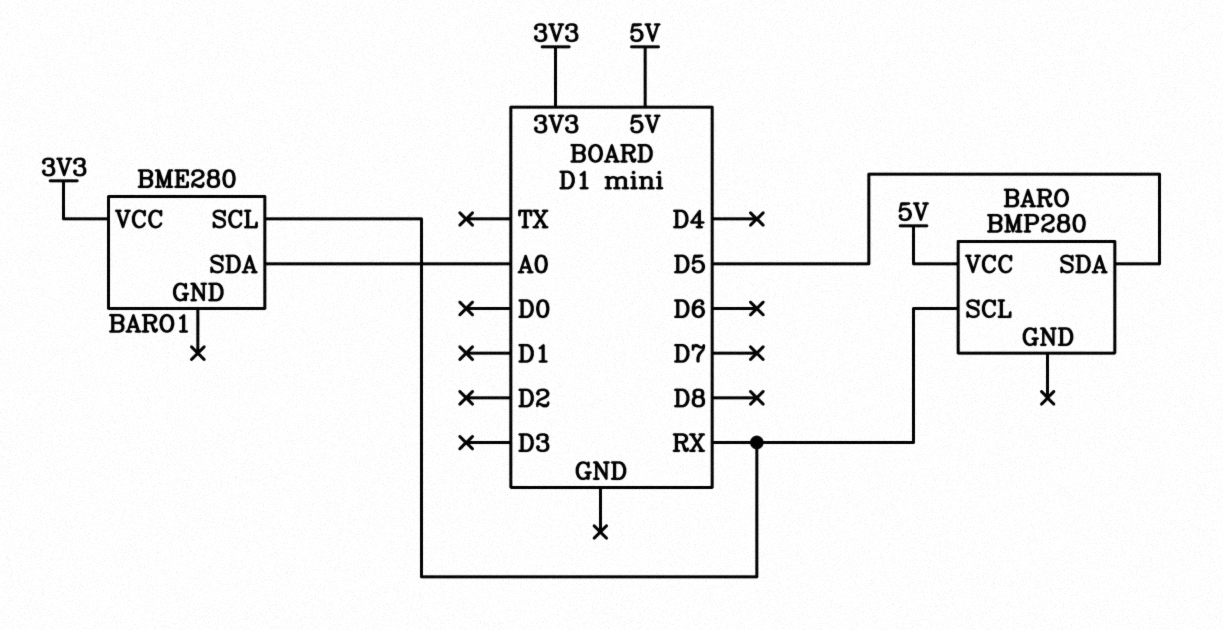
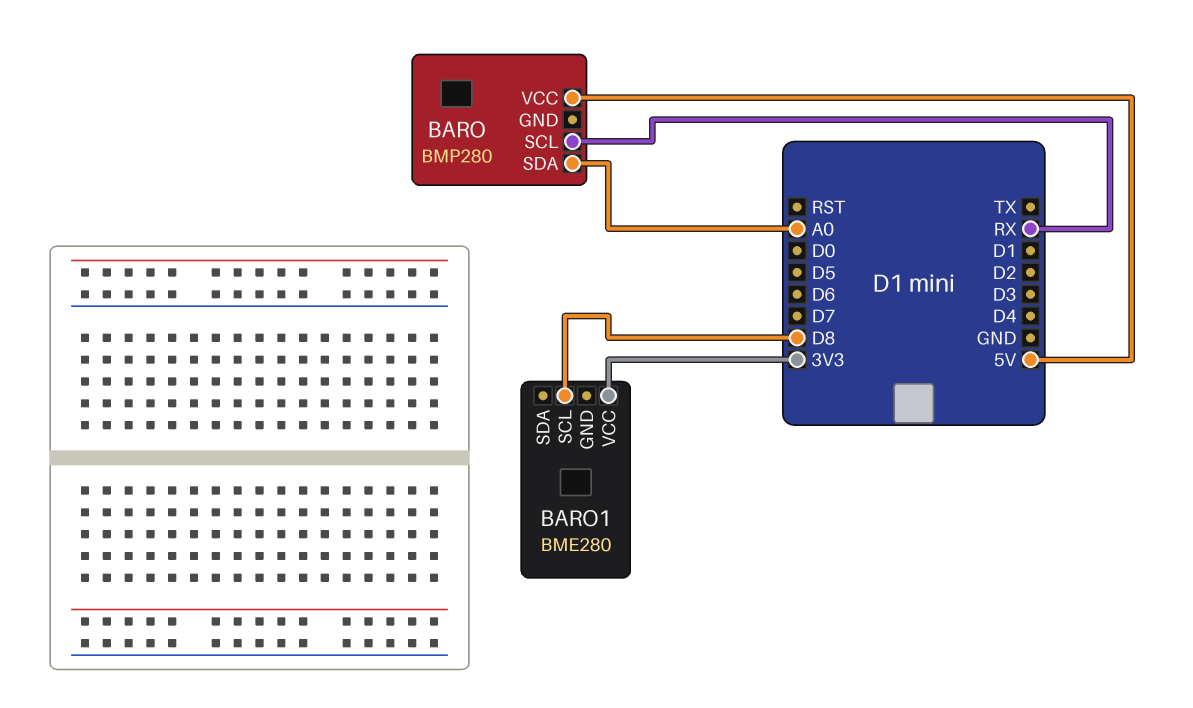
BARO pin SDA: D5 -> A0
BARO1 pin SCL: RX -> D8
BARO1 pin SDA: A0 -> none

